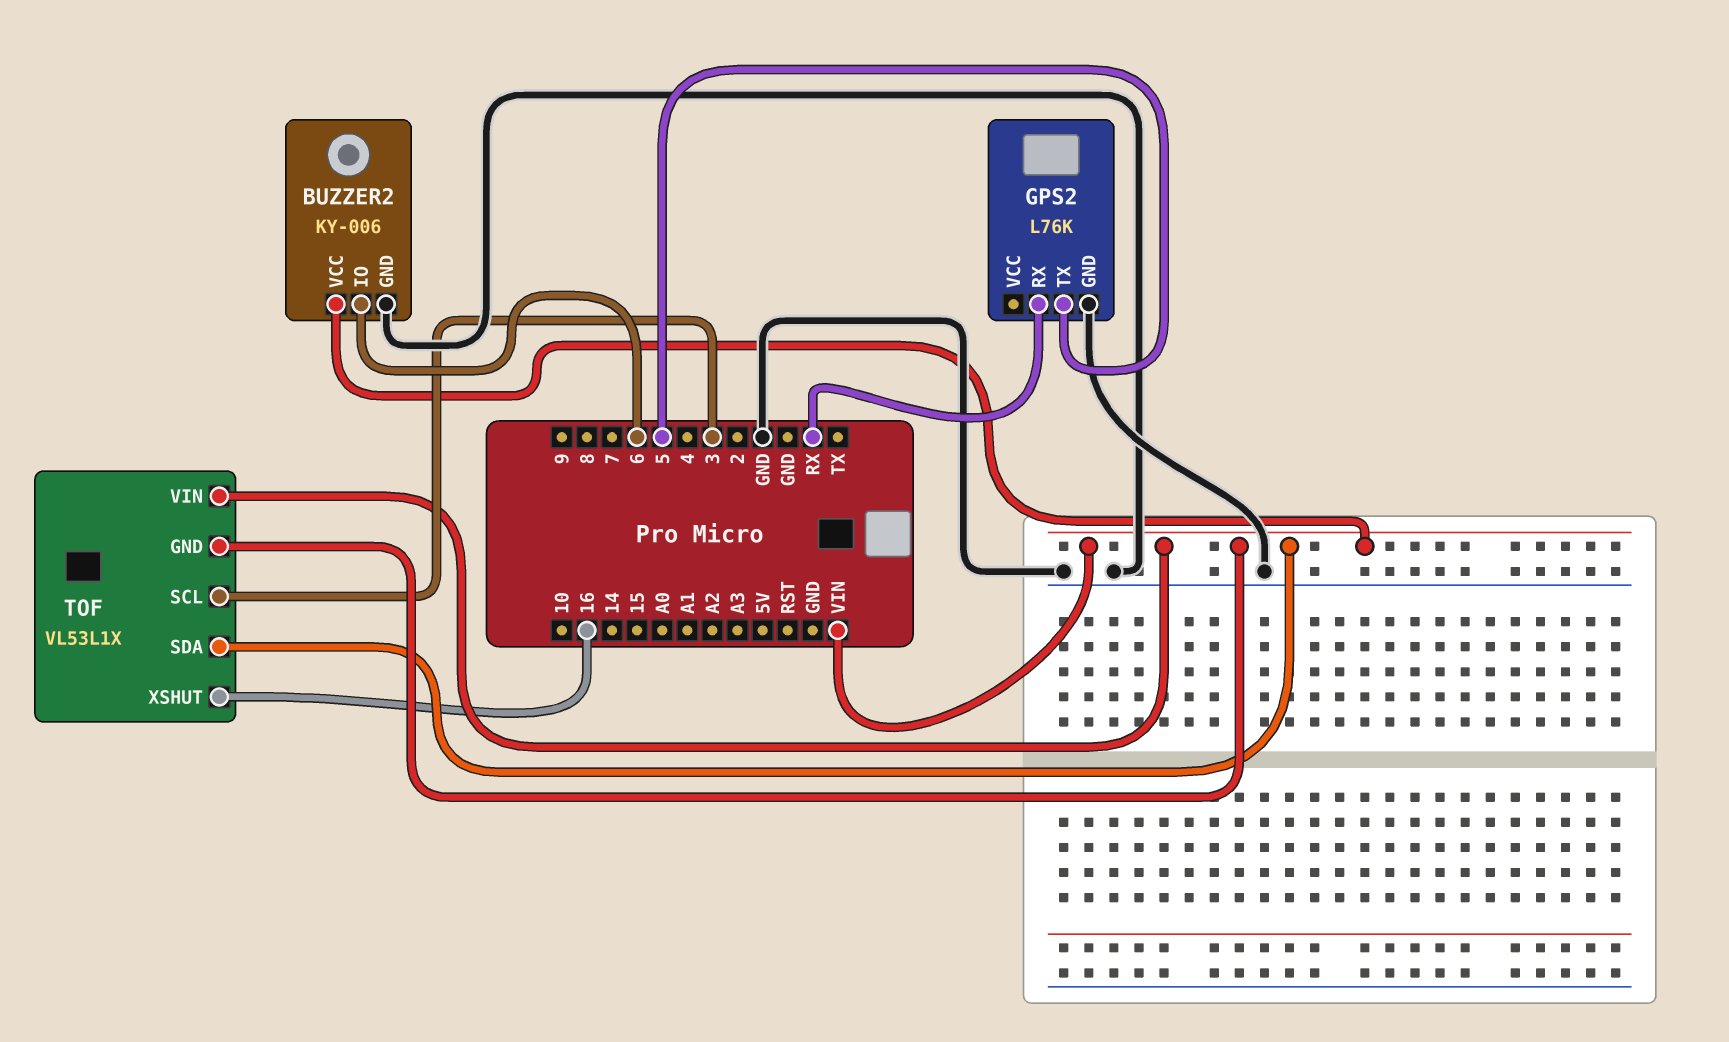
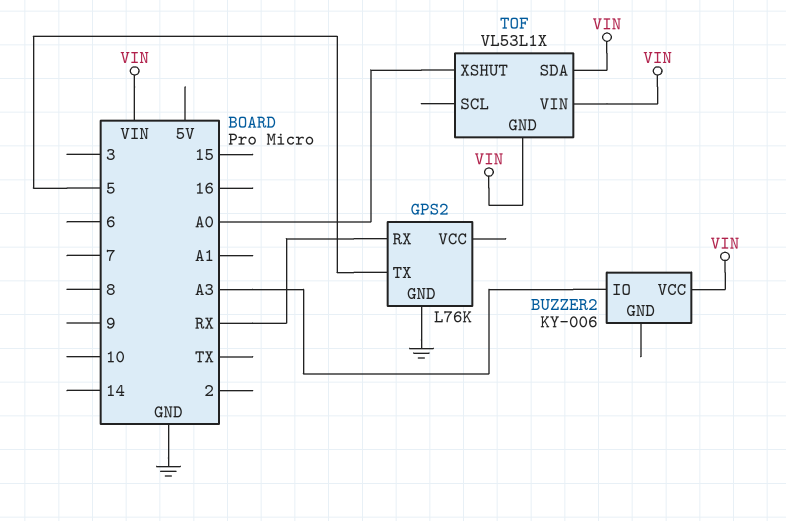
BUZZER2 pin GND: GND -> none
BUZZER2 pin IO: 6 -> A3
TOF pin SCL: 3 -> none
TOF pin XSHUT: 16 -> A0

